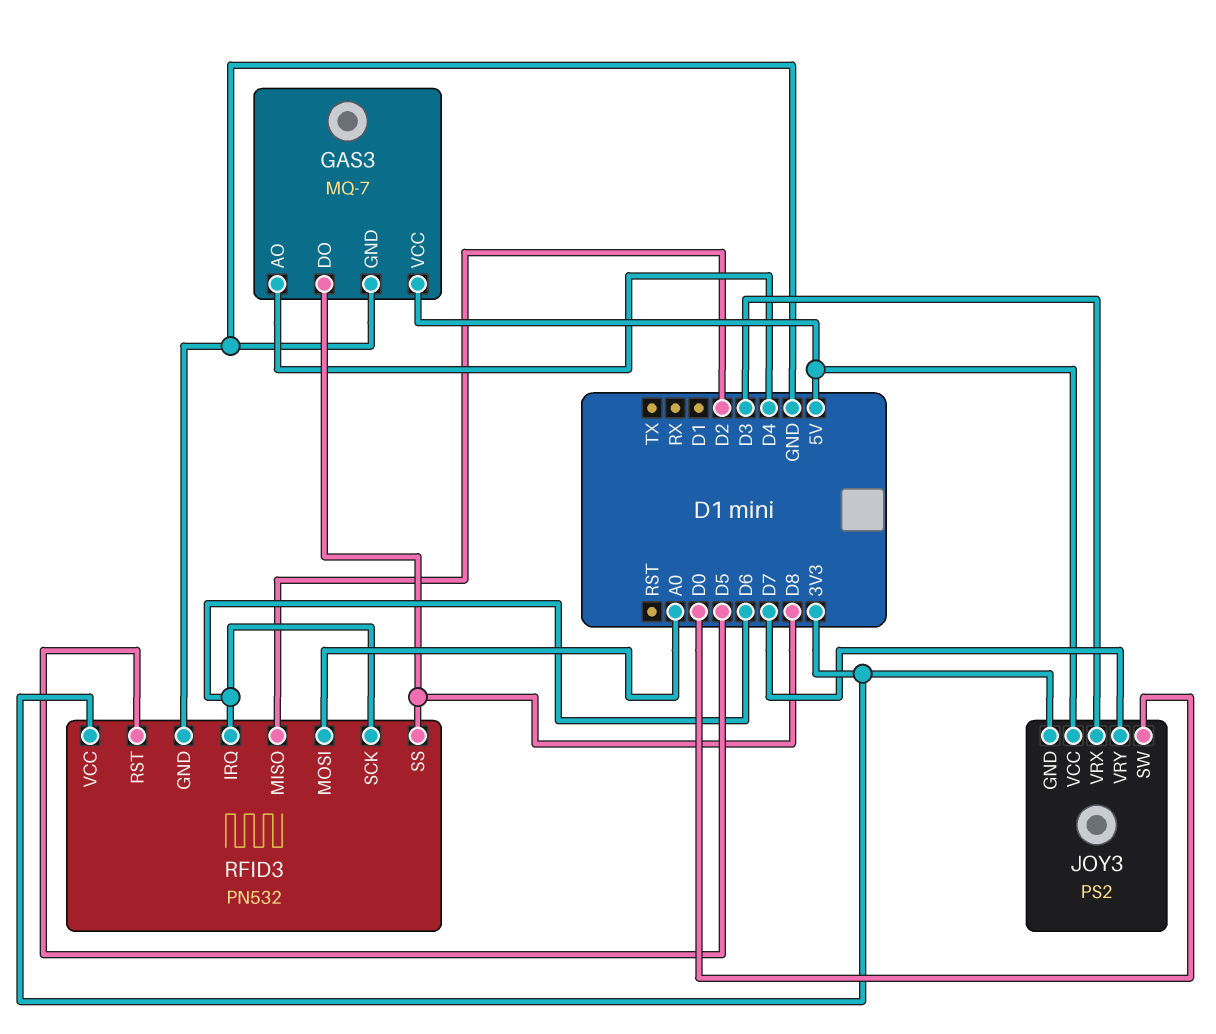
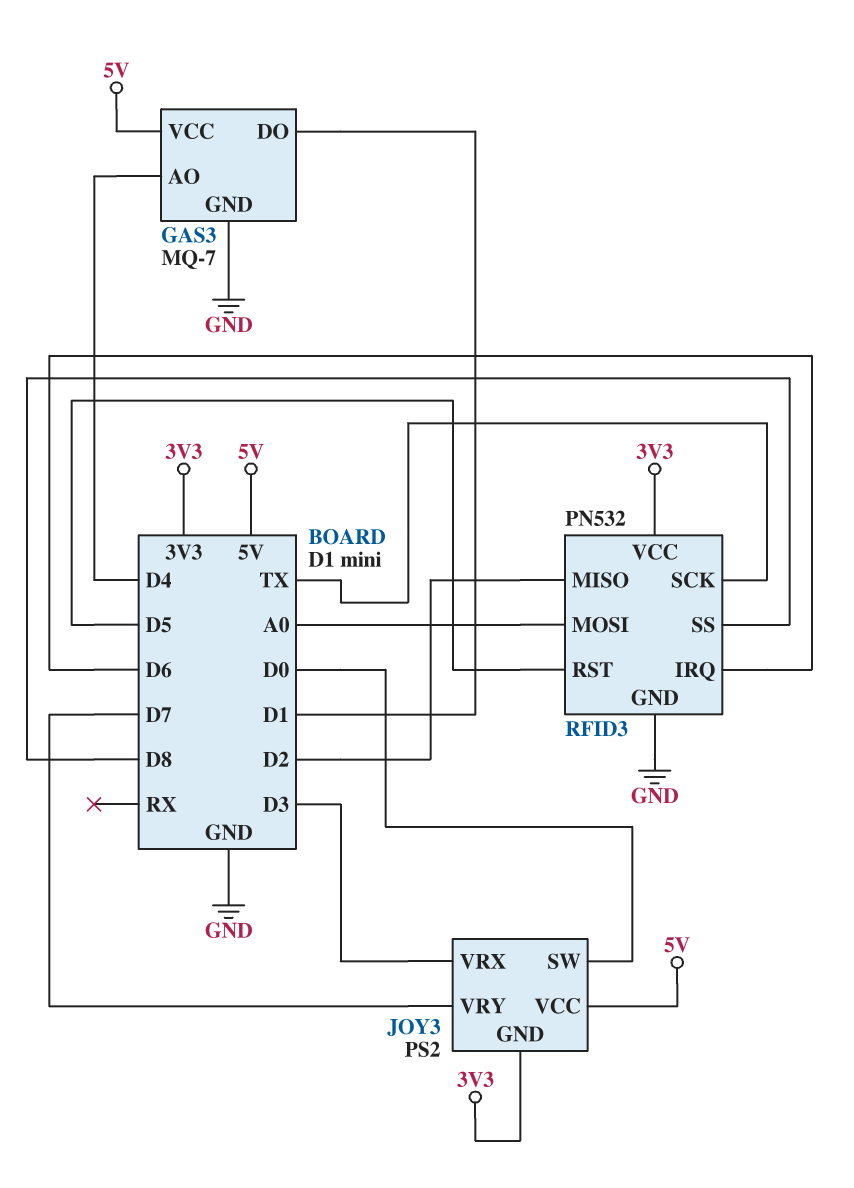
GAS3 pin DO: D8 -> D1
RFID3 pin SCK: D6 -> TX

